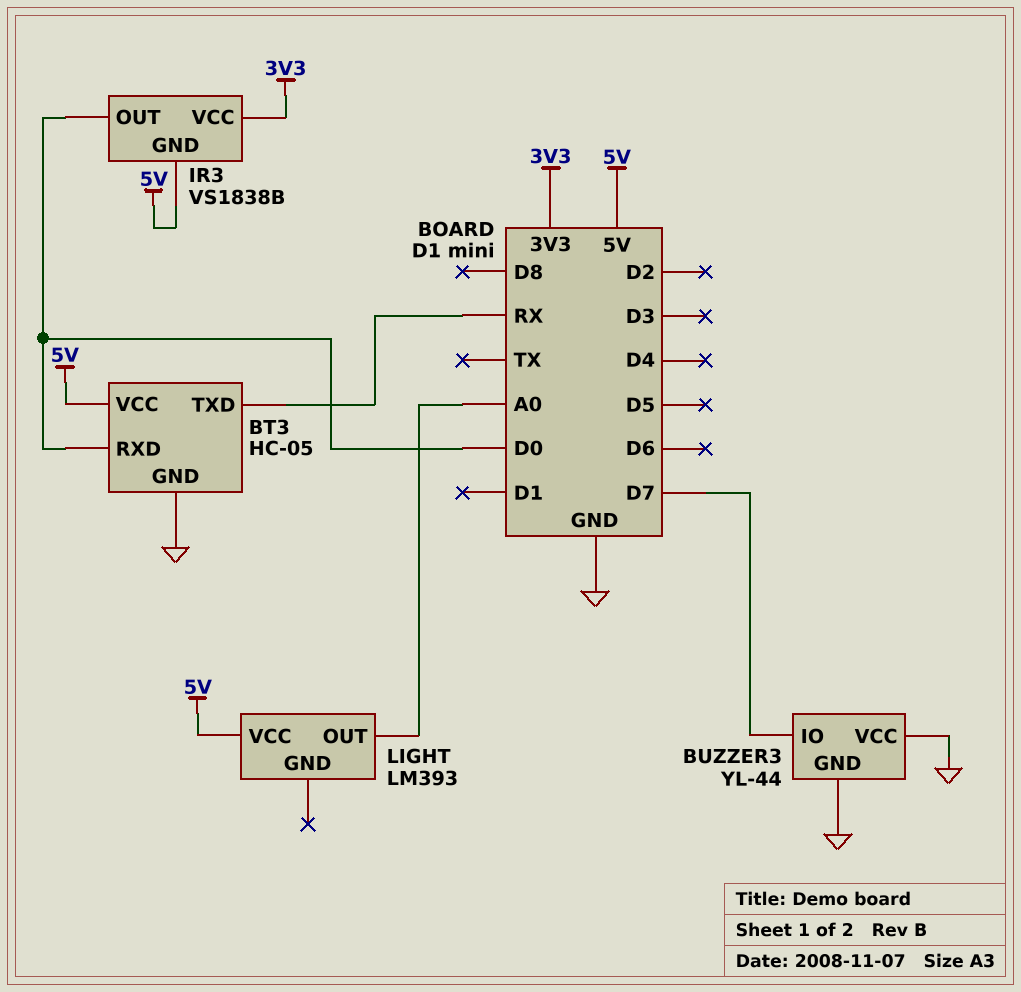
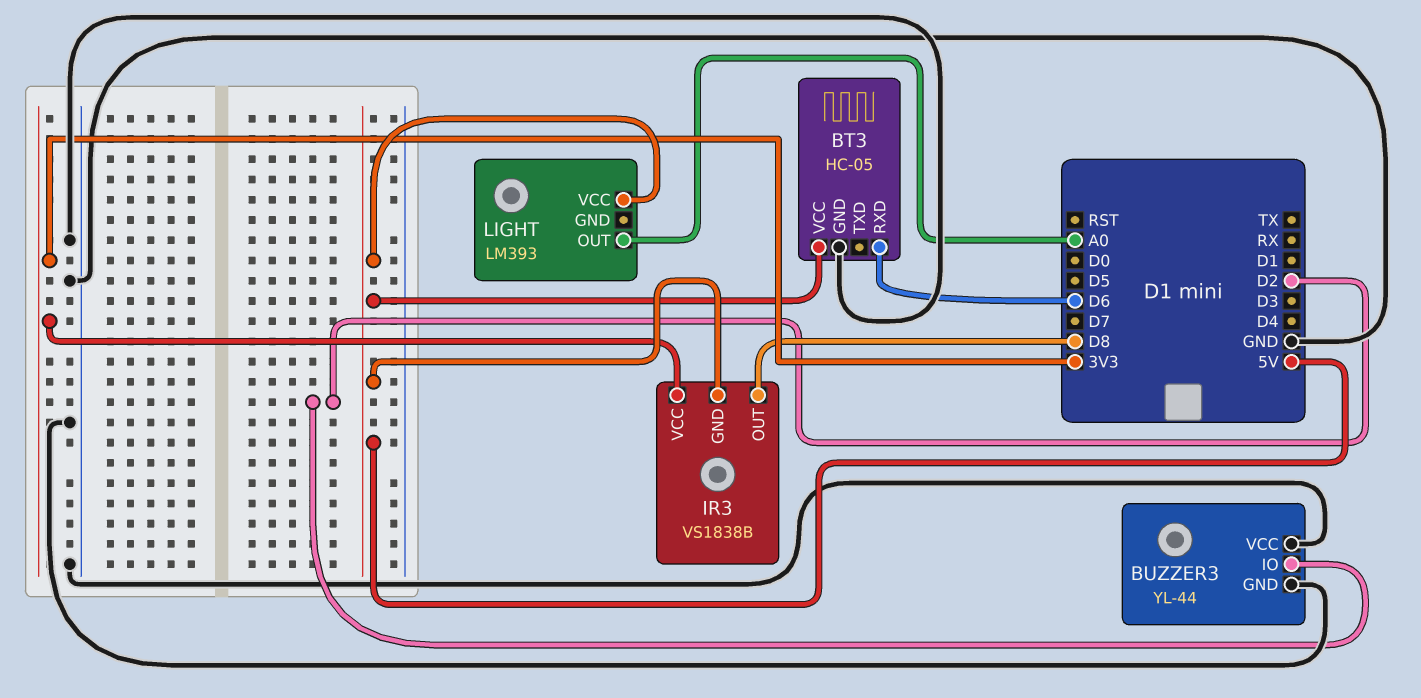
BT3 pin RXD: D0 -> D6
BT3 pin TXD: RX -> none
BUZZER3 pin IO: D7 -> D2
IR3 pin OUT: D0 -> D8

